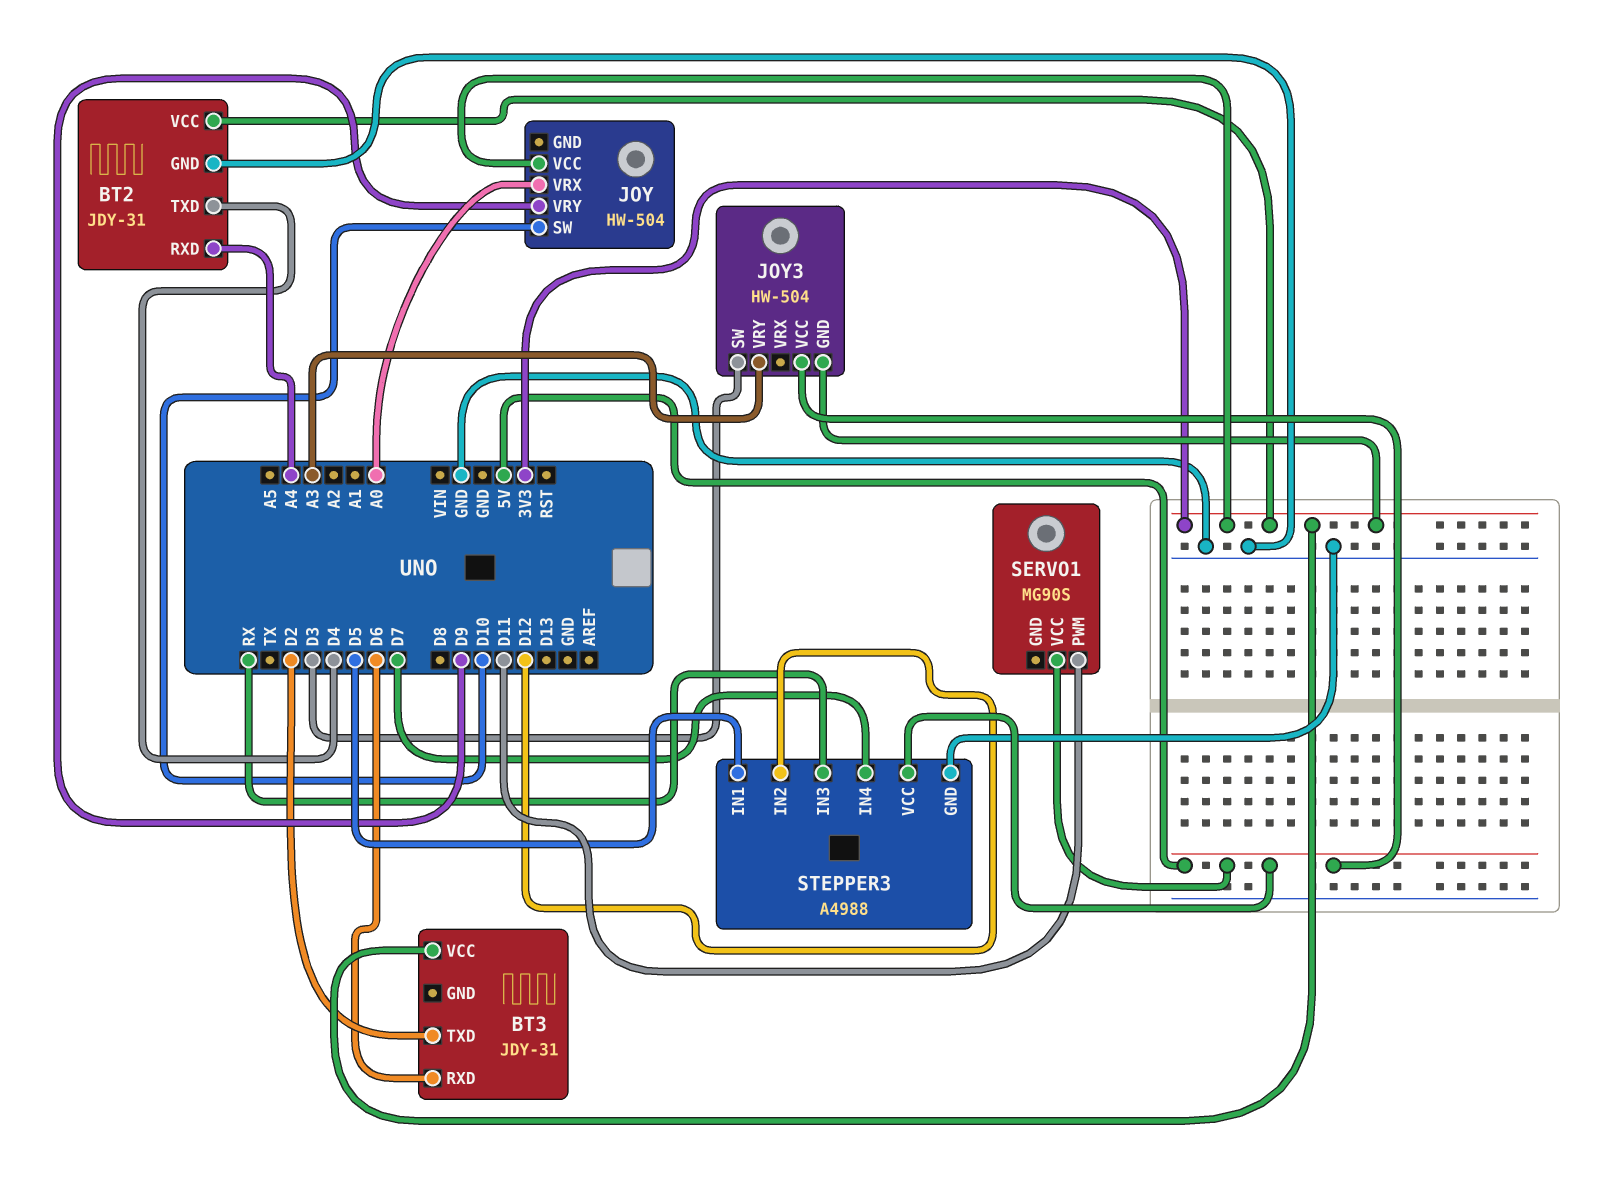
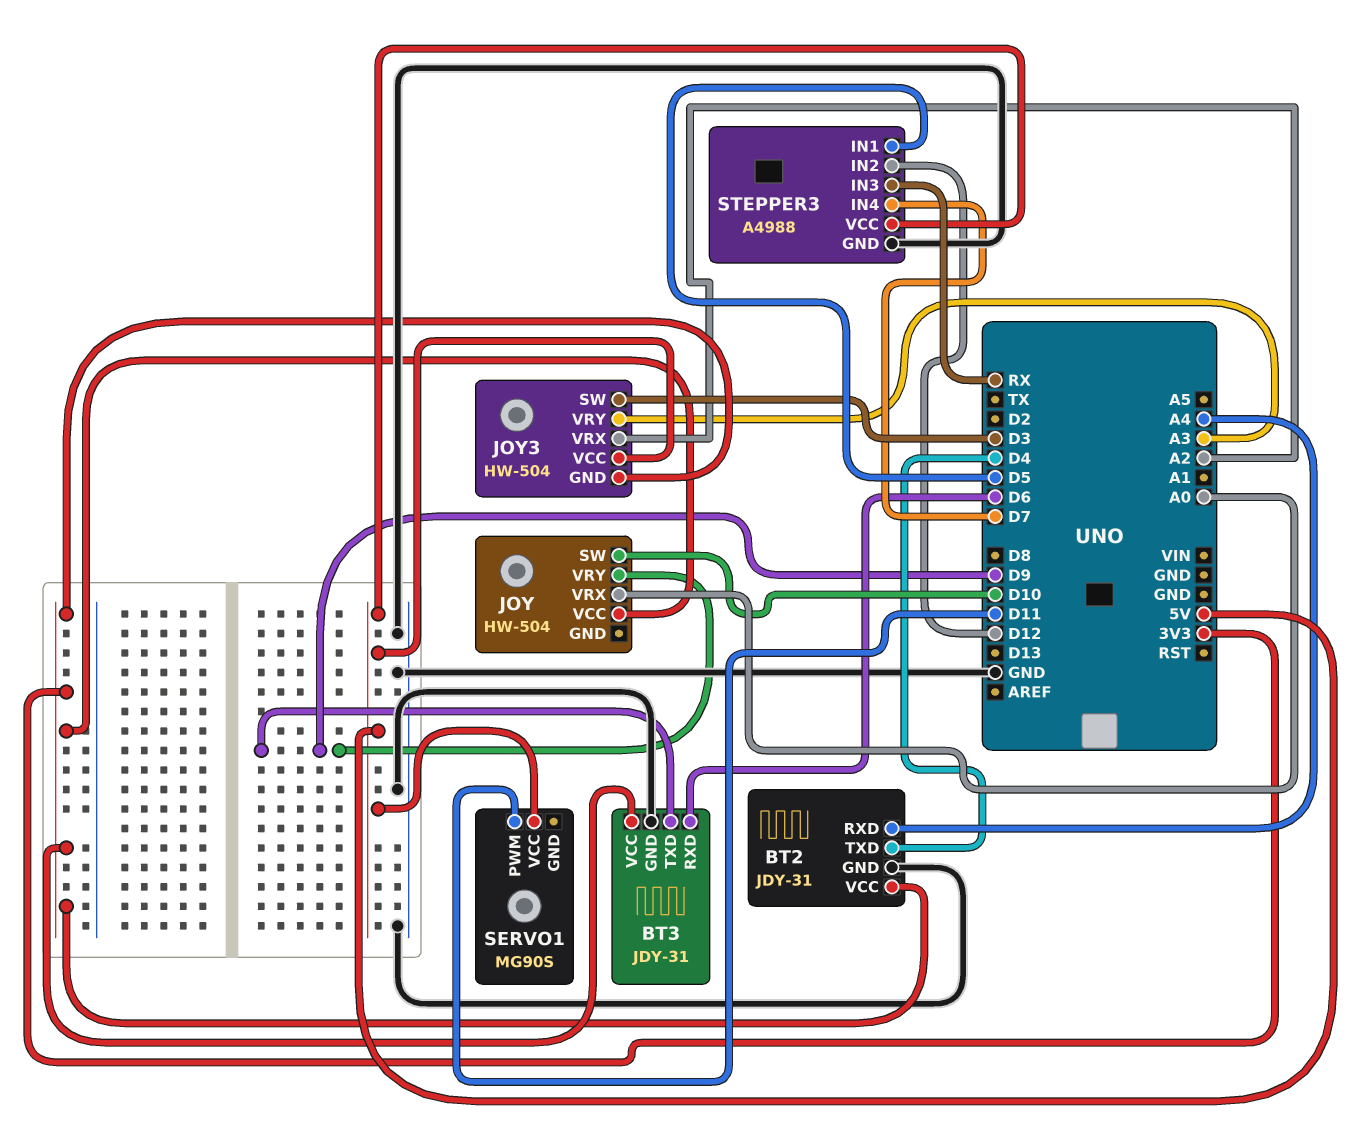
BT3 pin GND: none -> GND
BT3 pin TXD: D2 -> D9
JOY3 pin VRX: none -> A2

